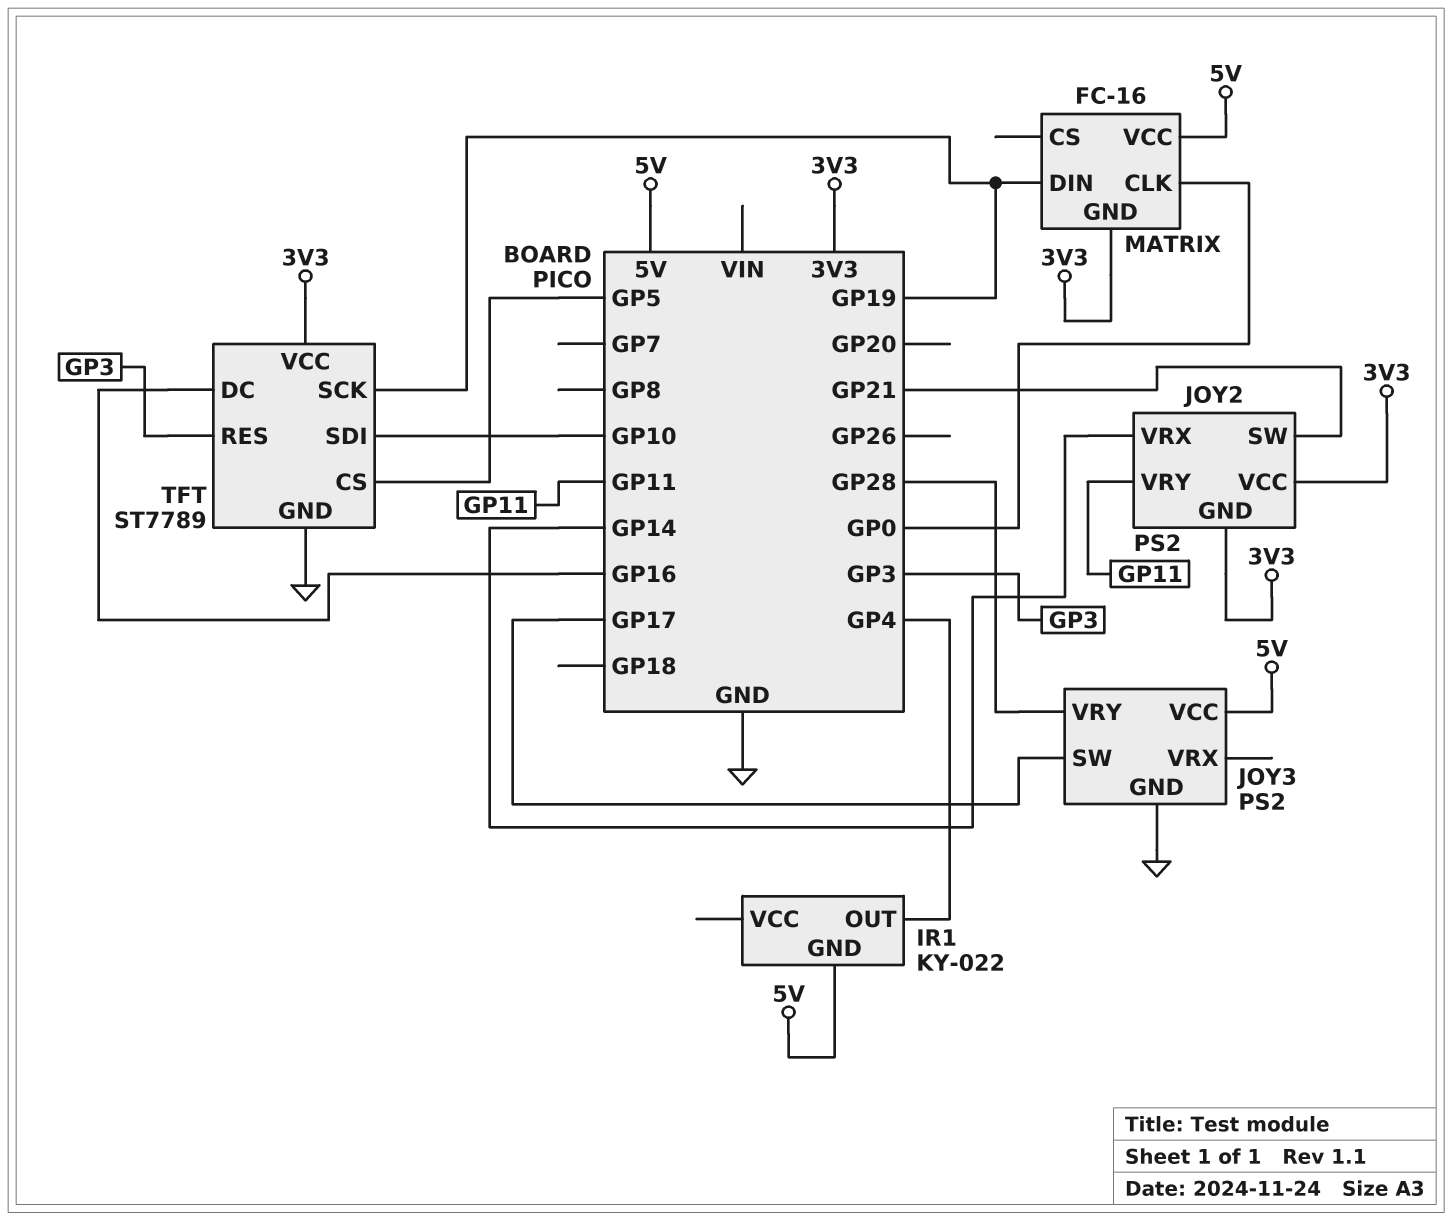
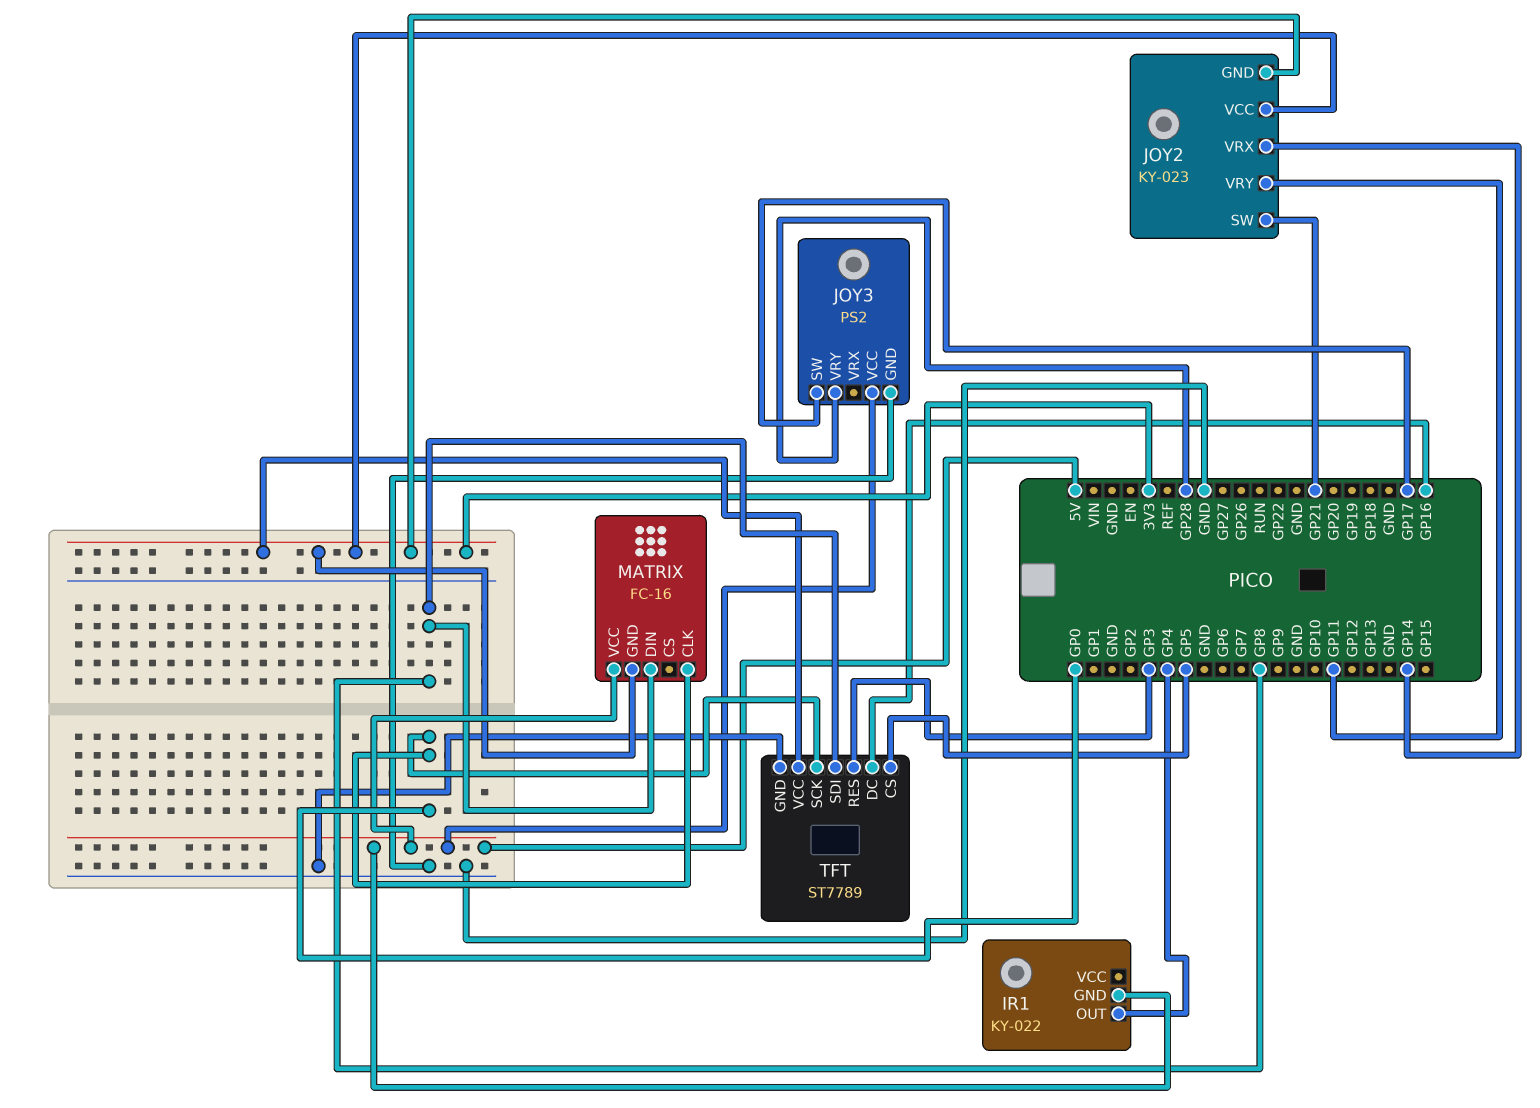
JOY2: PS2 -> KY-023
MATRIX pin DIN: GP19 -> GP8
TFT pin SCK: GP19 -> GP0
TFT pin SDI: GP10 -> GP8

